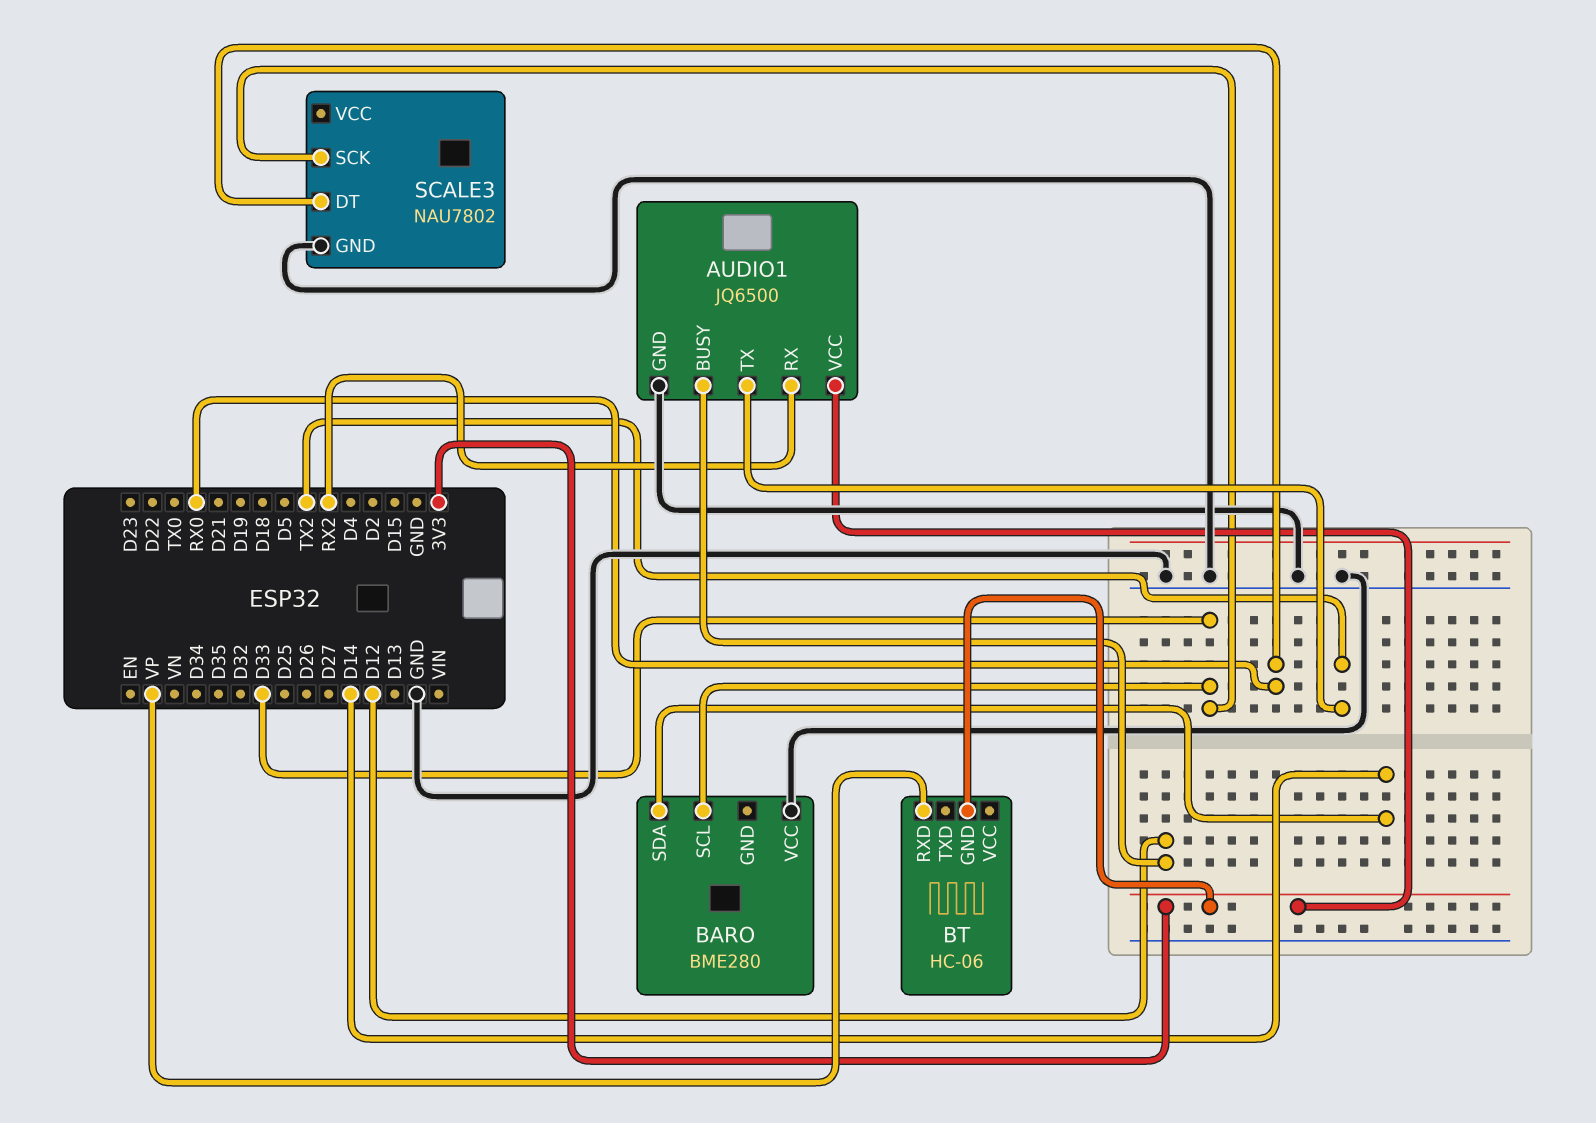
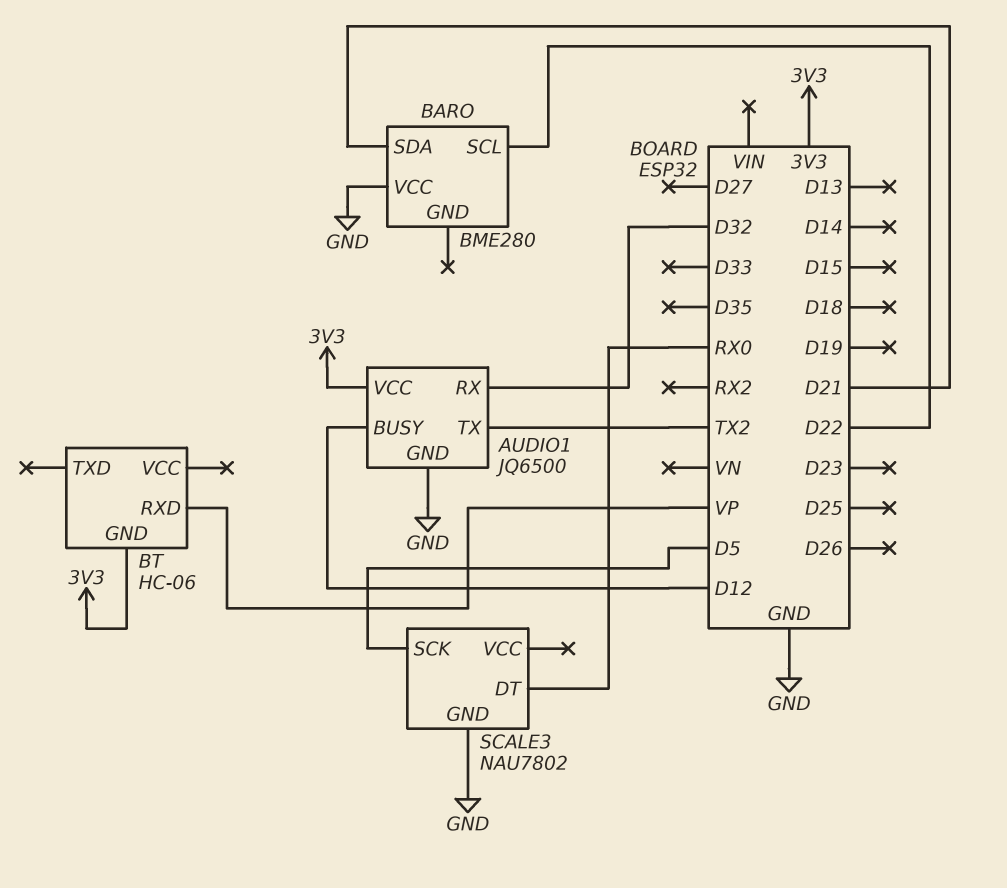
AUDIO1 pin RX: RX2 -> D32
BARO pin SCL: D33 -> D22
BARO pin SDA: D14 -> D21
SCALE3 pin SCK: D33 -> D5

